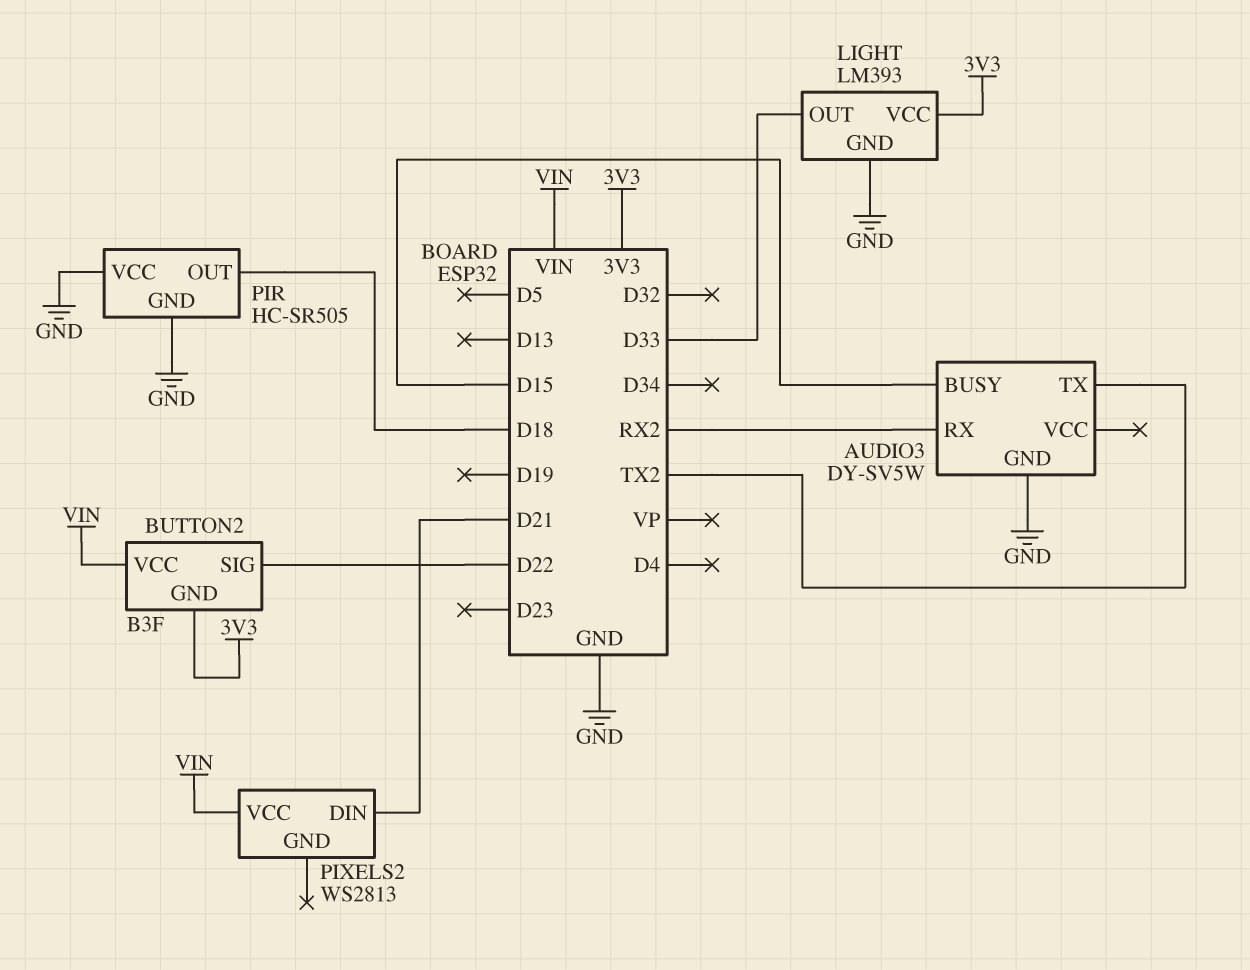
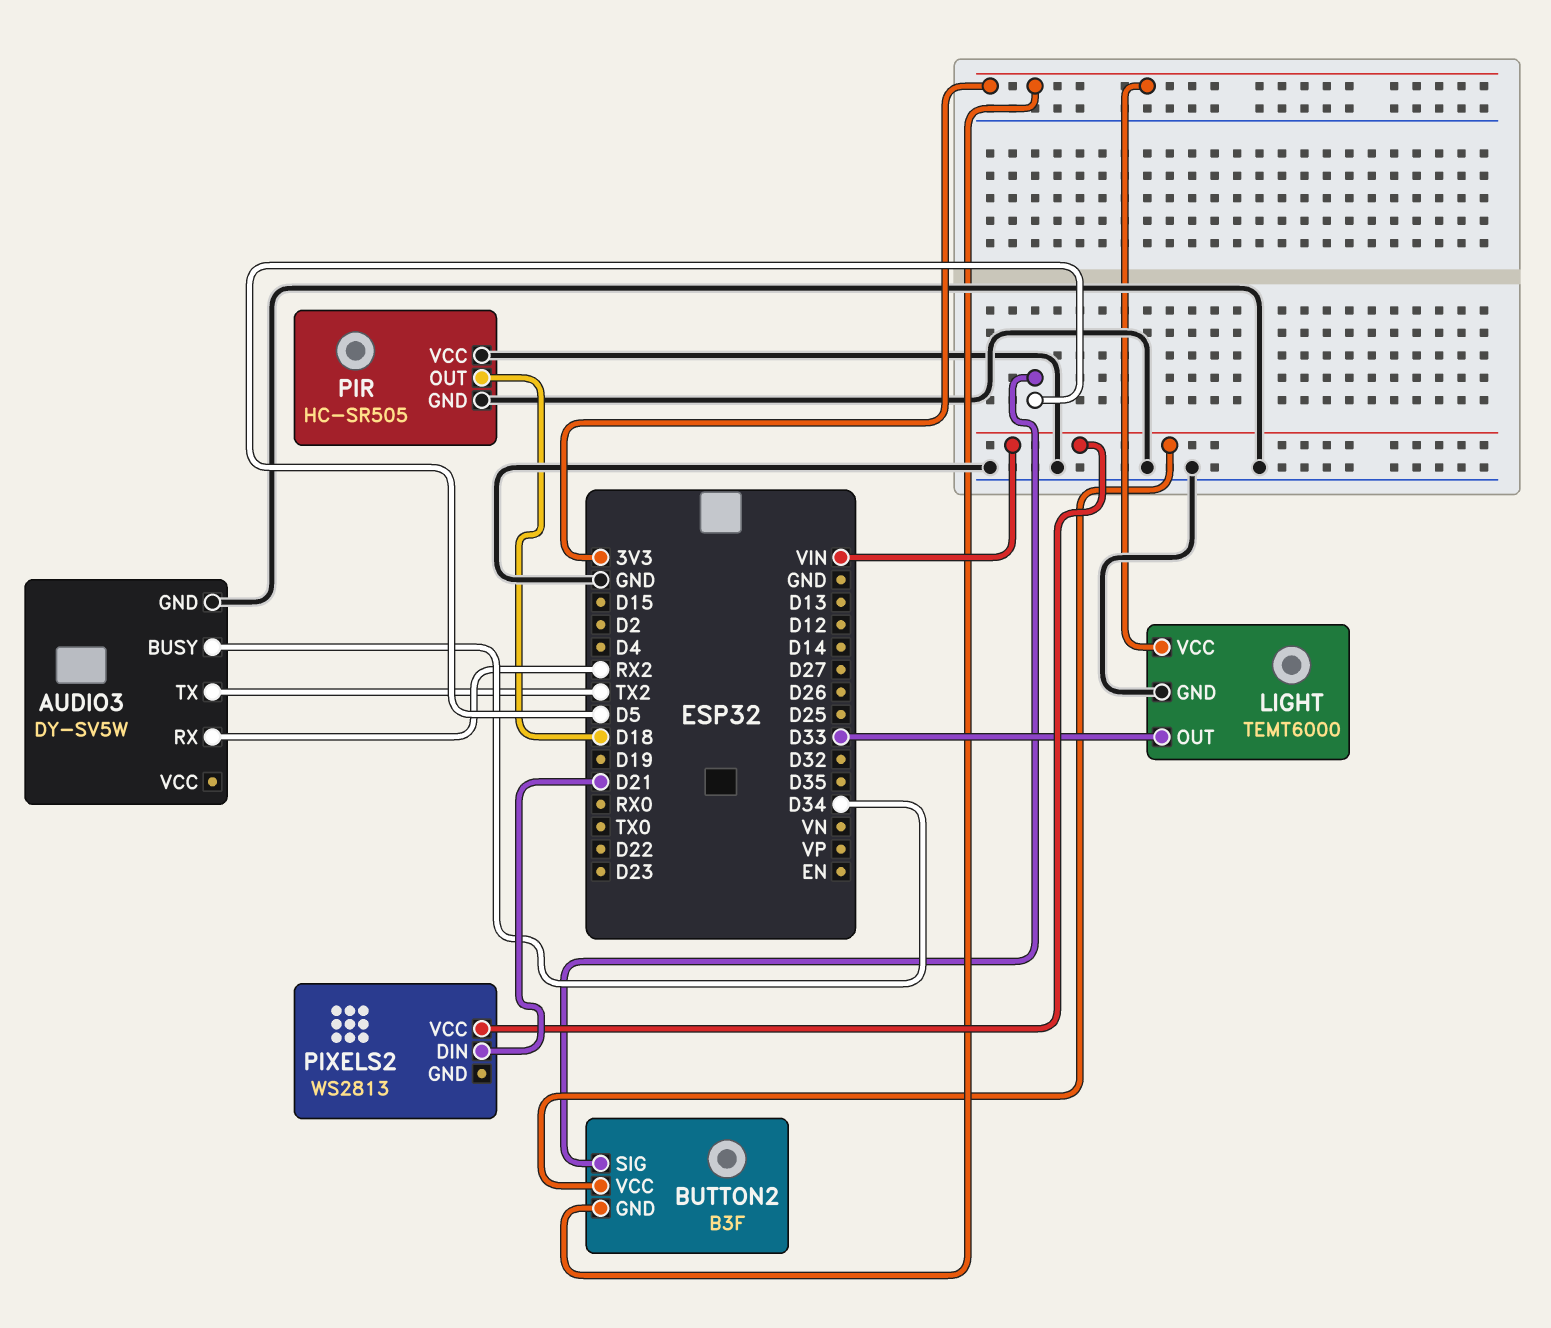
AUDIO3 pin BUSY: D15 -> D34
BUTTON2 pin SIG: D22 -> D5
LIGHT: LM393 -> TEMT6000

